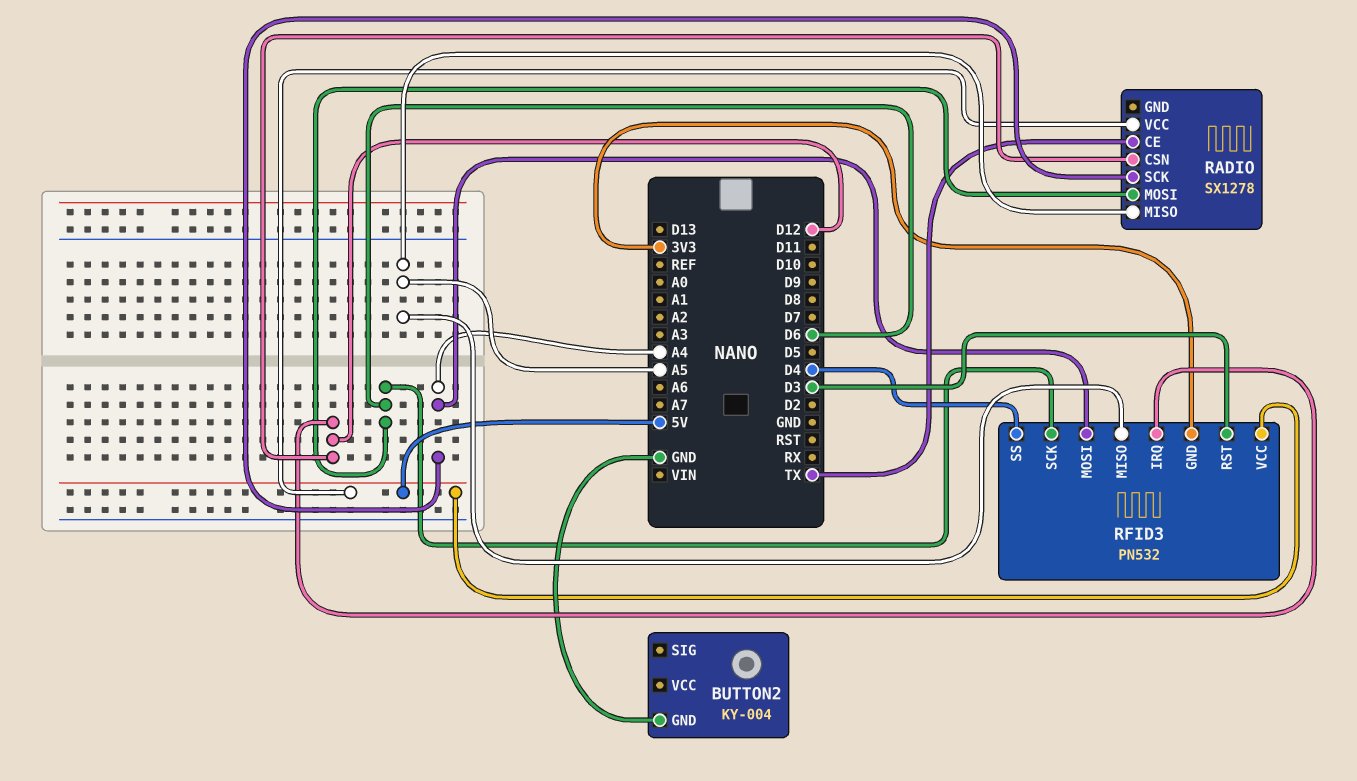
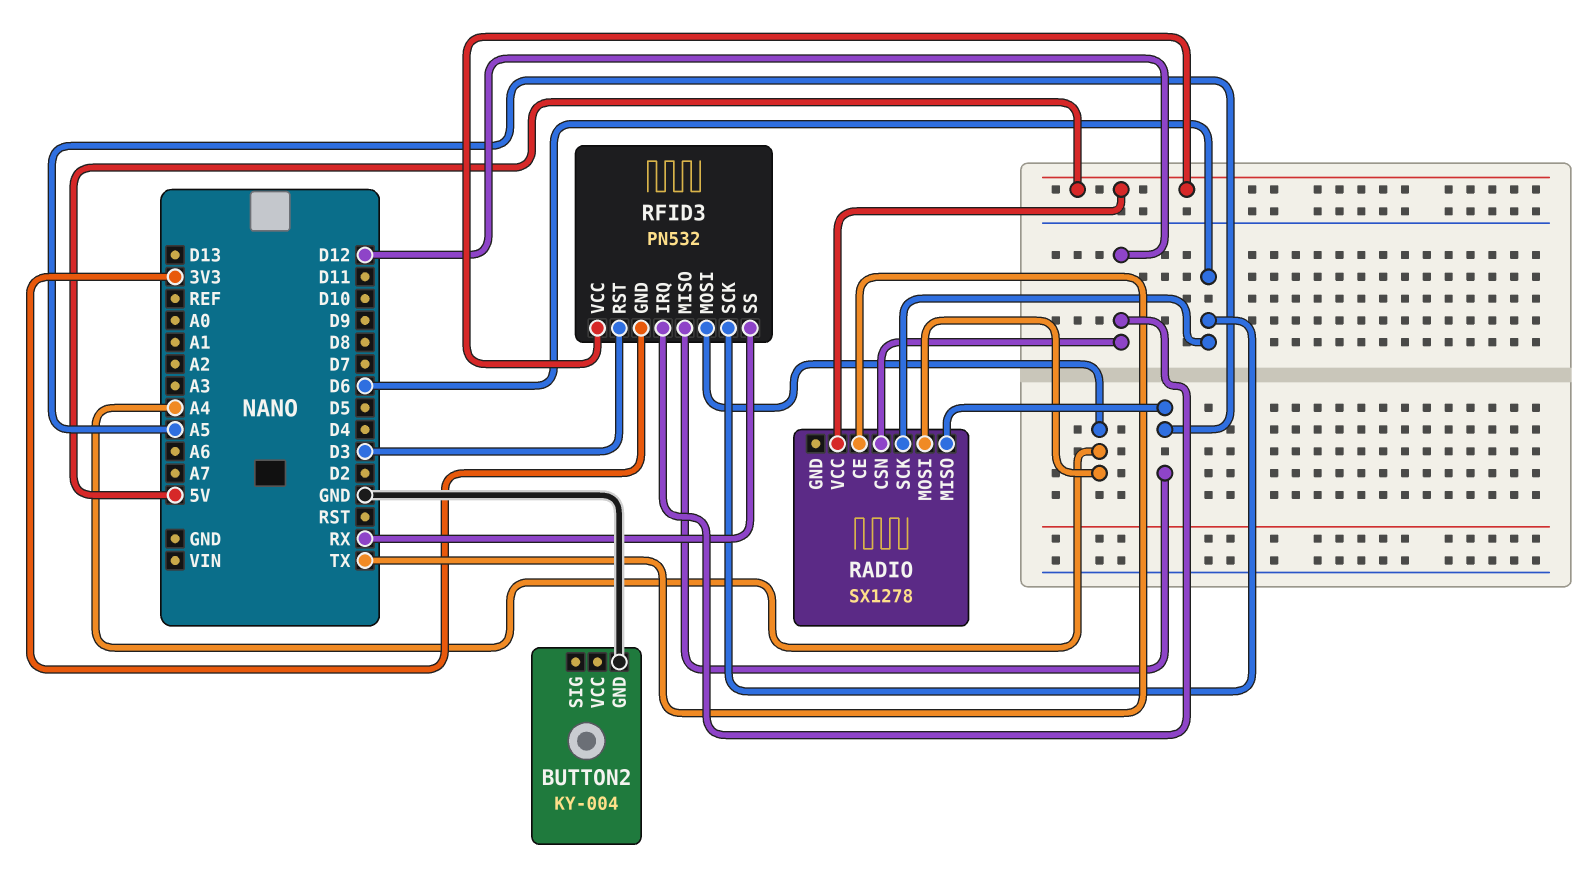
RADIO pin MOSI: D6 -> A4
RADIO pin SCK: A4 -> D6
RFID3 pin SS: D4 -> RX

